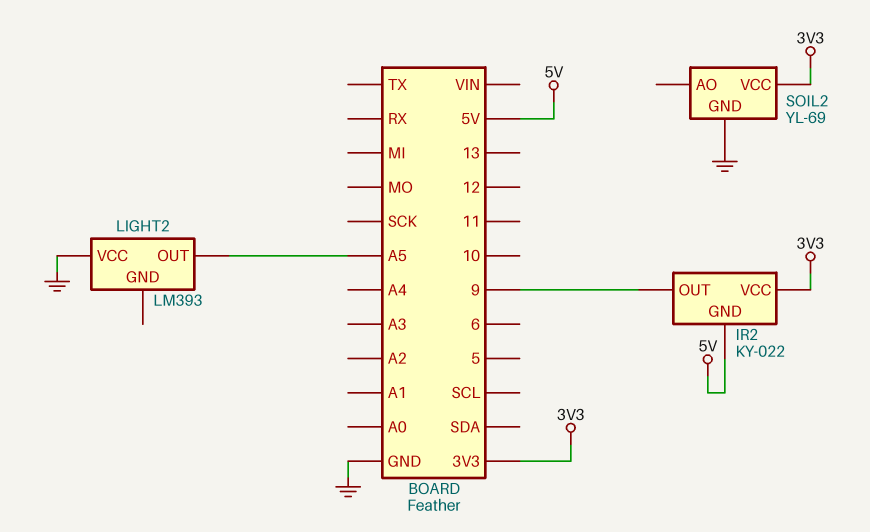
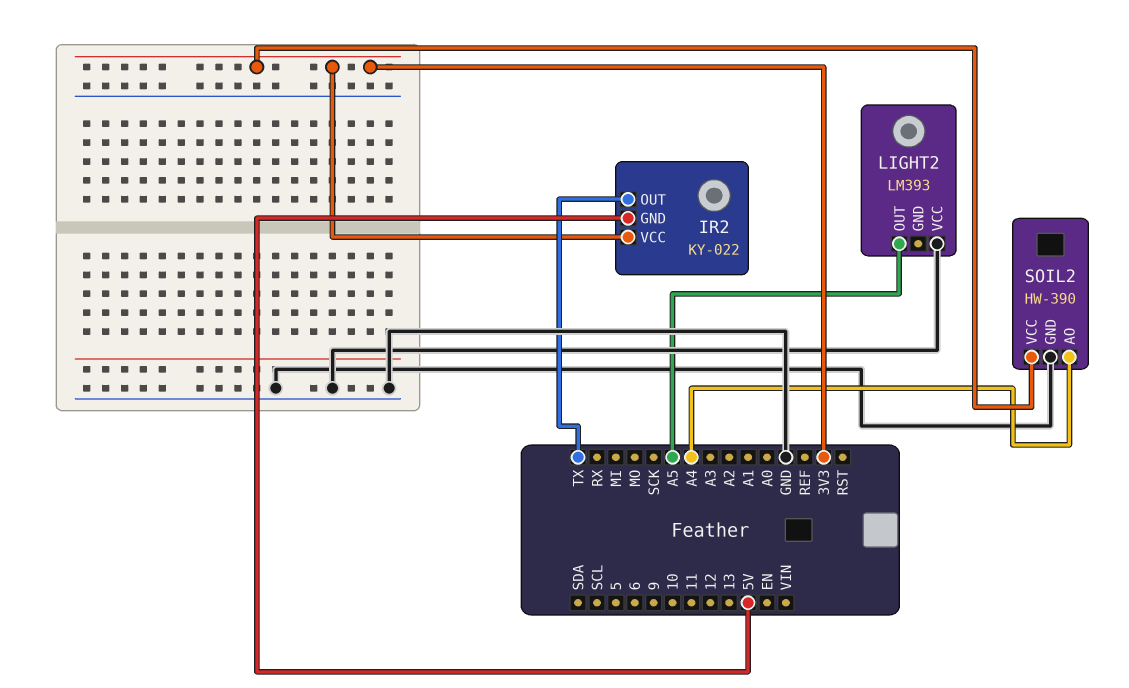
IR2 pin OUT: 9 -> TX
SOIL2: YL-69 -> HW-390
SOIL2 pin AO: none -> A4

